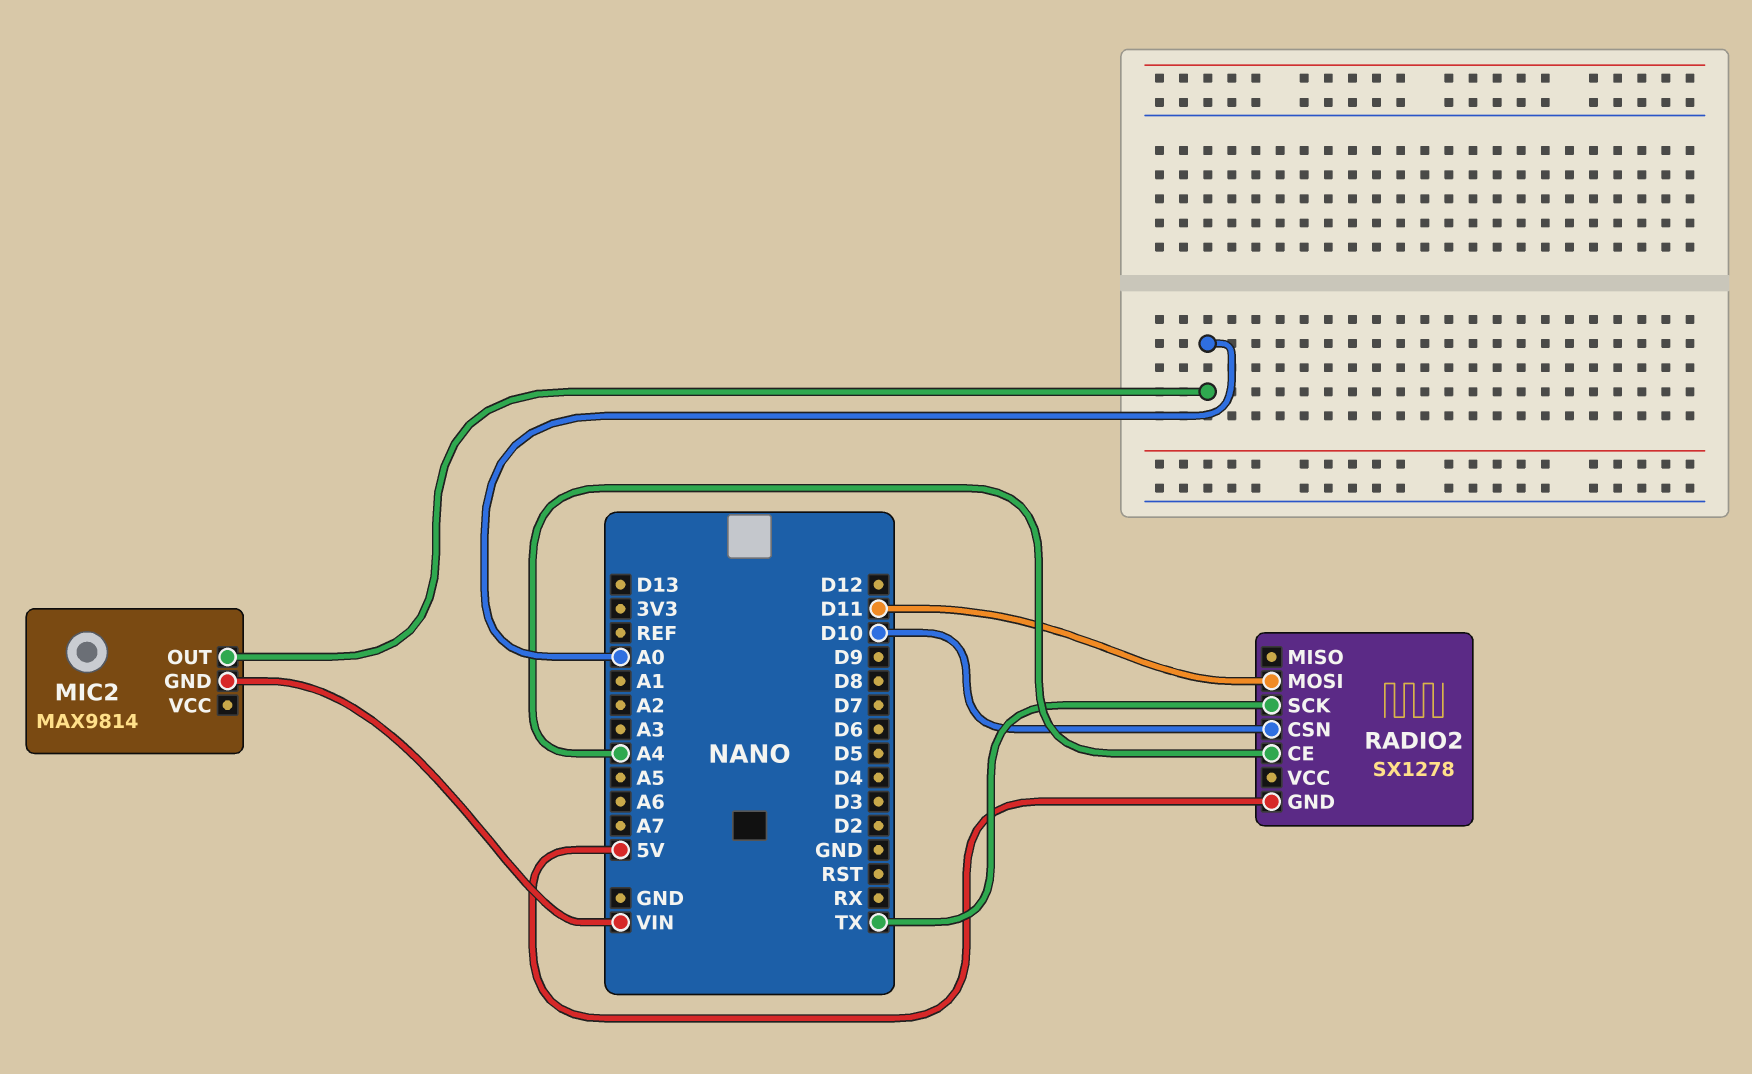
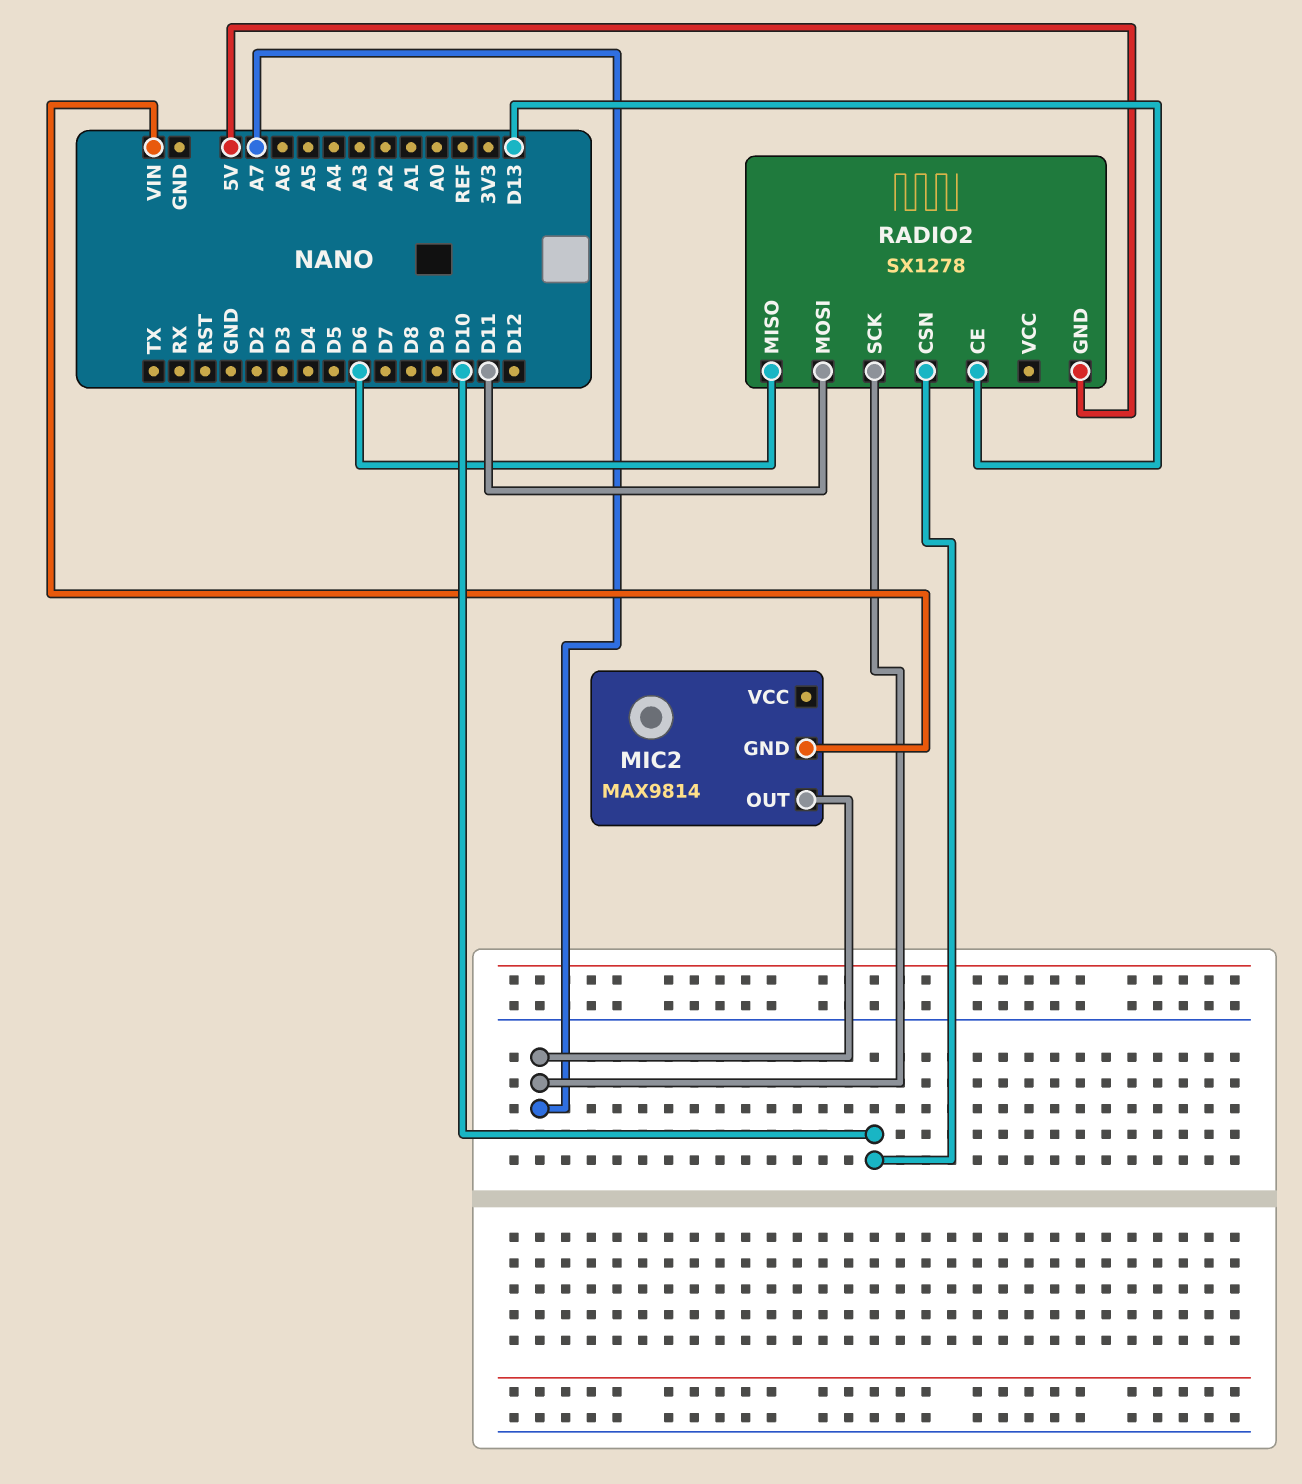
MIC2 pin OUT: A0 -> A7
RADIO2 pin CE: A4 -> D13
RADIO2 pin MISO: none -> D6
RADIO2 pin SCK: TX -> A7

